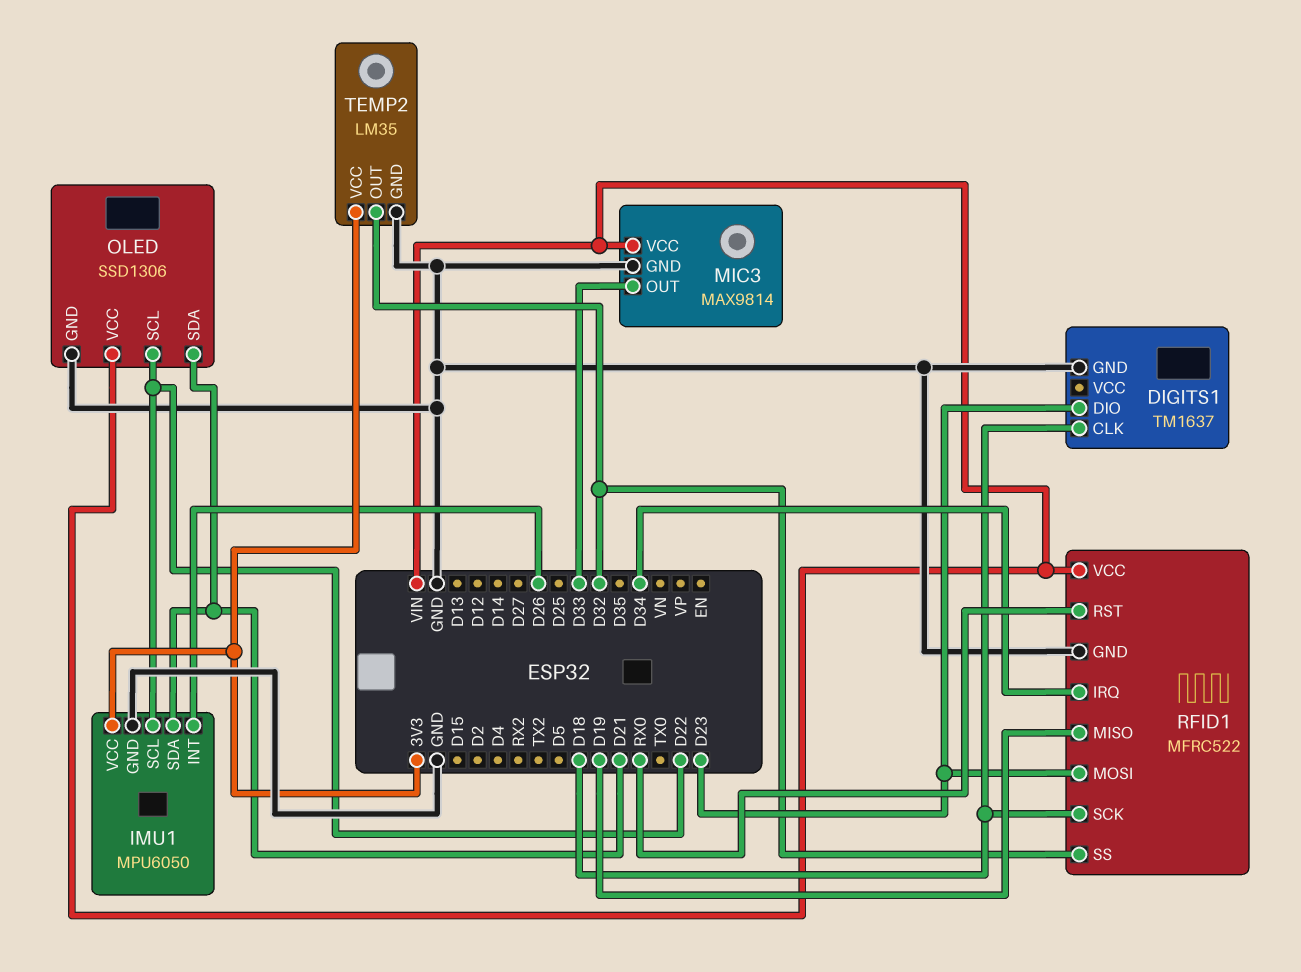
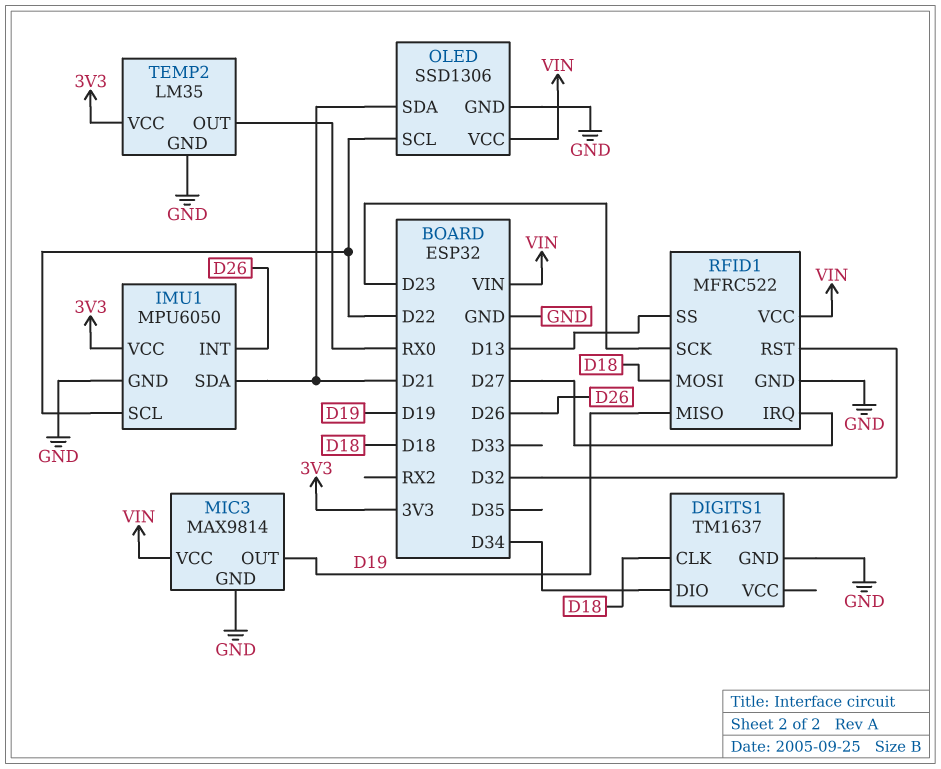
DIGITS1 pin DIO: D23 -> D34
MIC3 pin OUT: D33 -> D19
RFID1 pin IRQ: D34 -> D27
RFID1 pin MOSI: D23 -> D18
RFID1 pin RST: RX0 -> D32
RFID1 pin SCK: D18 -> D23
RFID1 pin SS: D32 -> D13
TEMP2 pin OUT: D32 -> RX0

